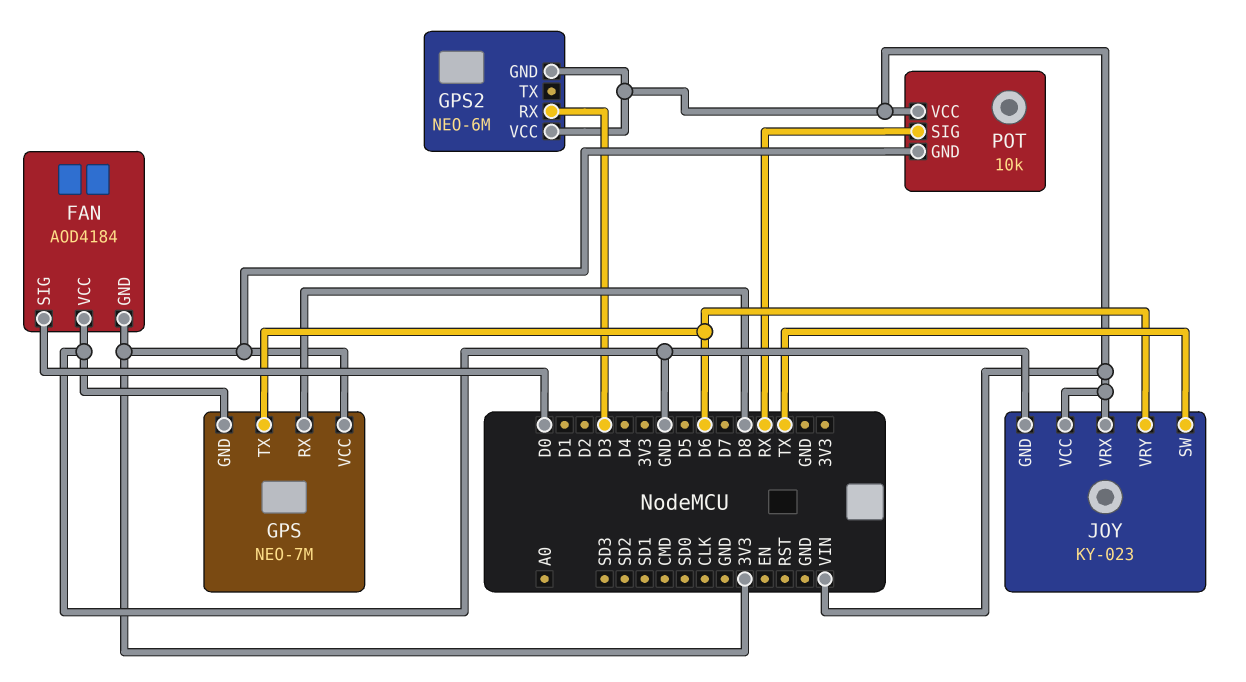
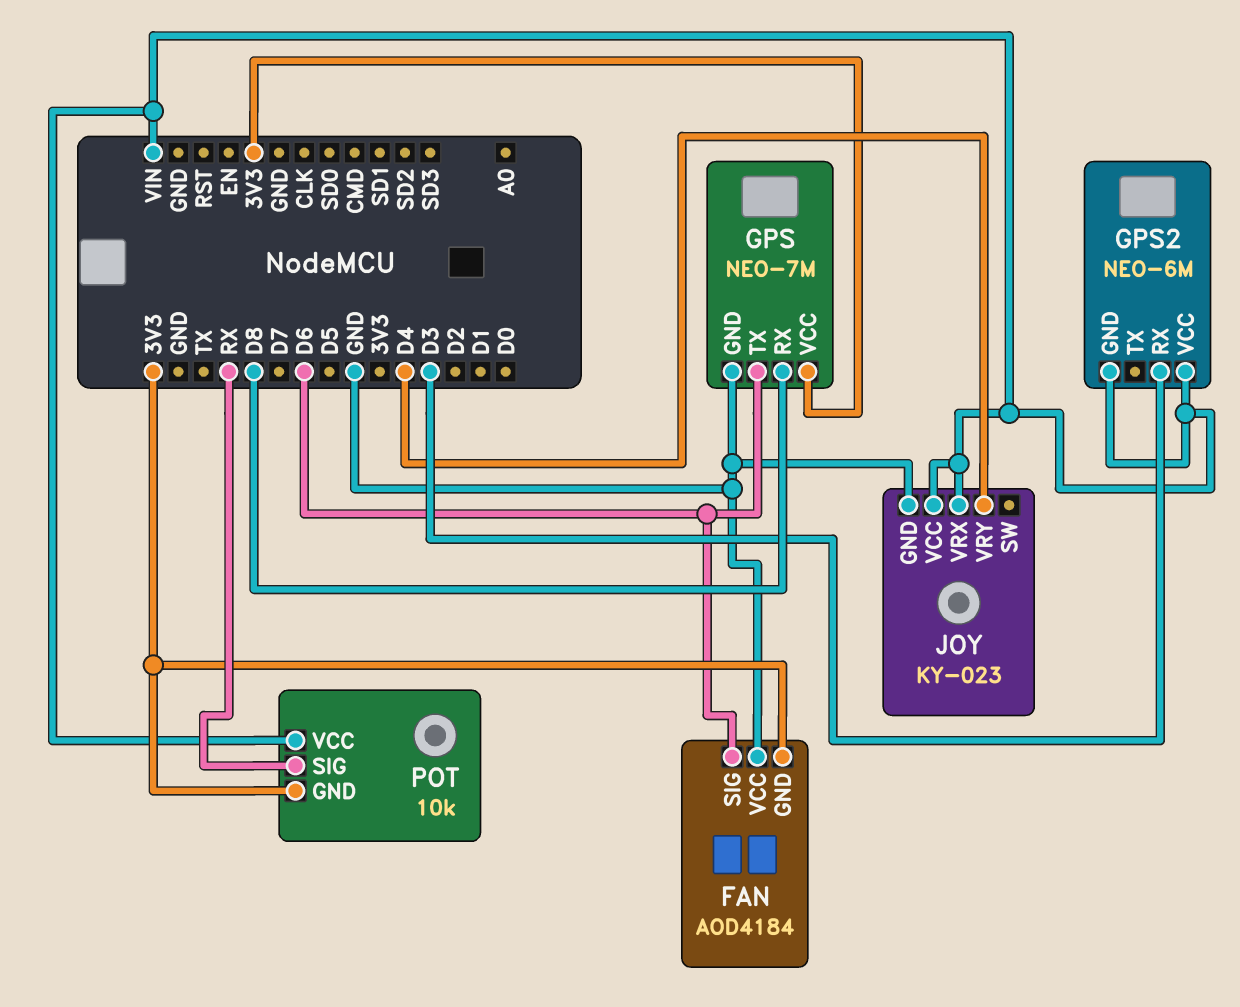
FAN pin SIG: D0 -> D6
JOY pin SW: TX -> none
JOY pin VRY: D6 -> D4

